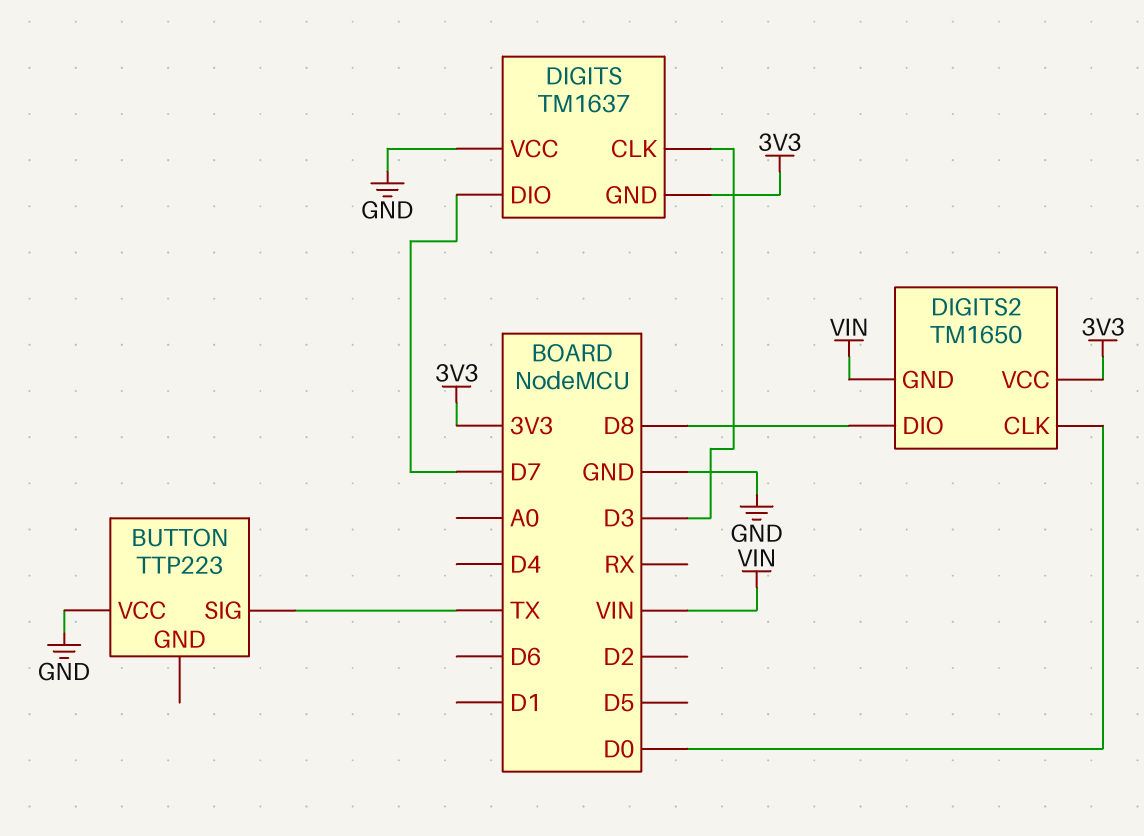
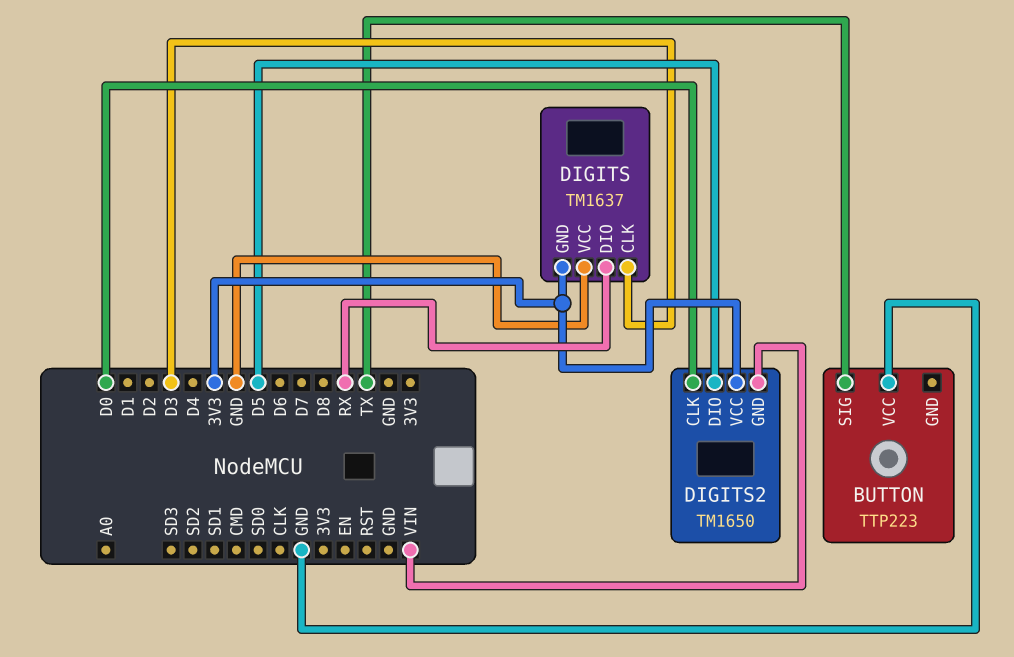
DIGITS pin DIO: D7 -> RX
DIGITS2 pin DIO: D8 -> D5

